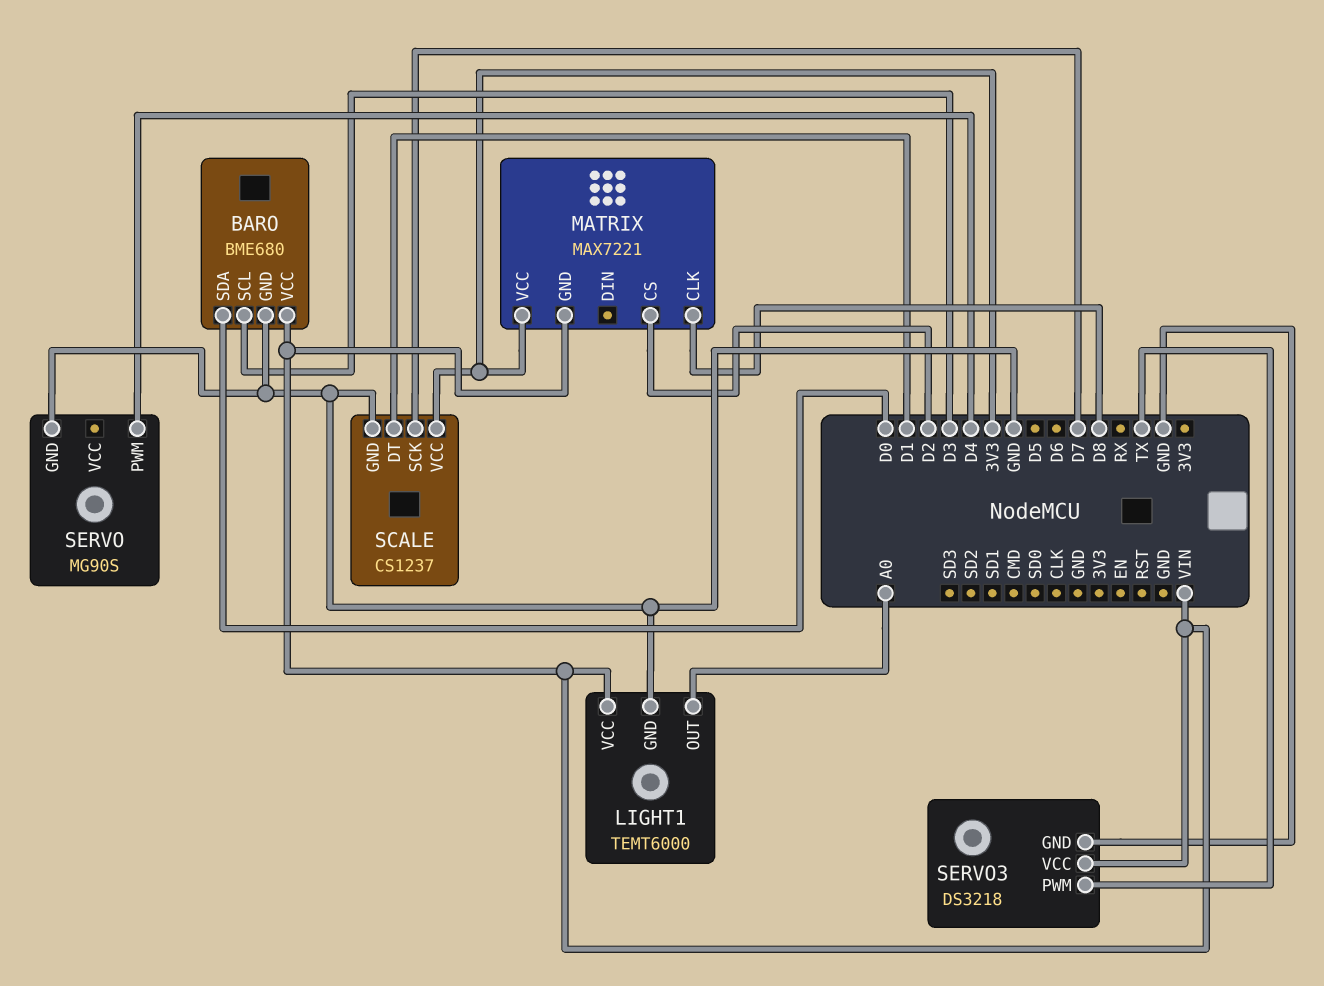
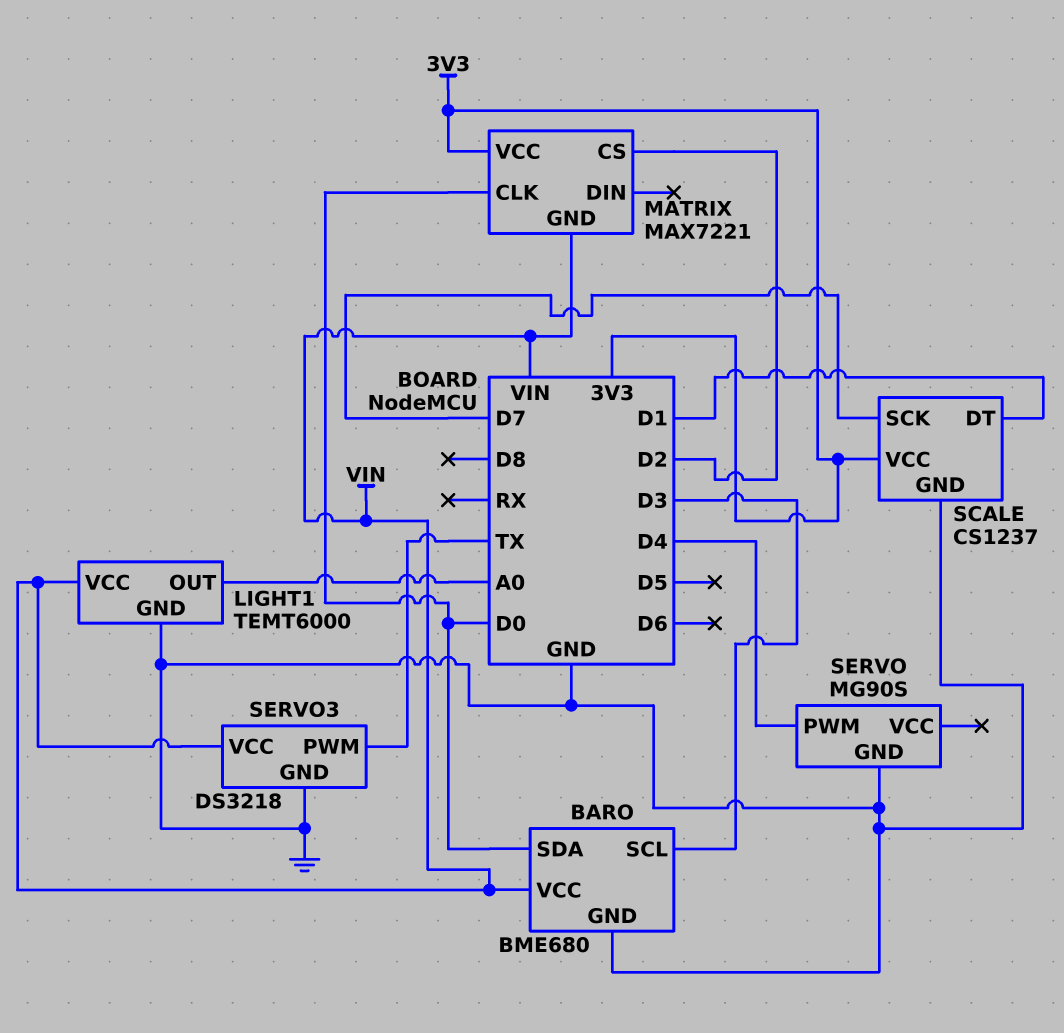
MATRIX pin CLK: D8 -> D0

